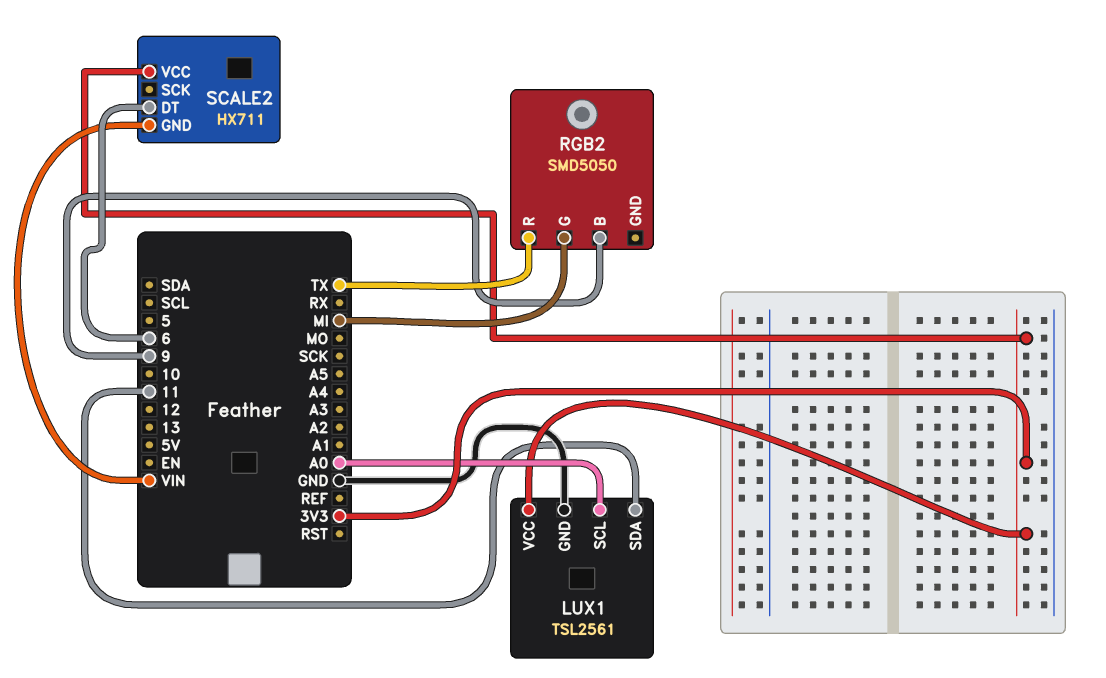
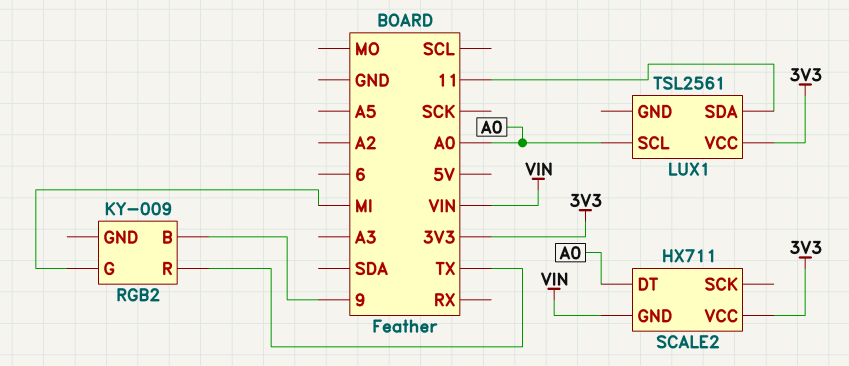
LUX1 pin GND: GND -> none
RGB2: SMD5050 -> KY-009
SCALE2 pin DT: 6 -> A0

